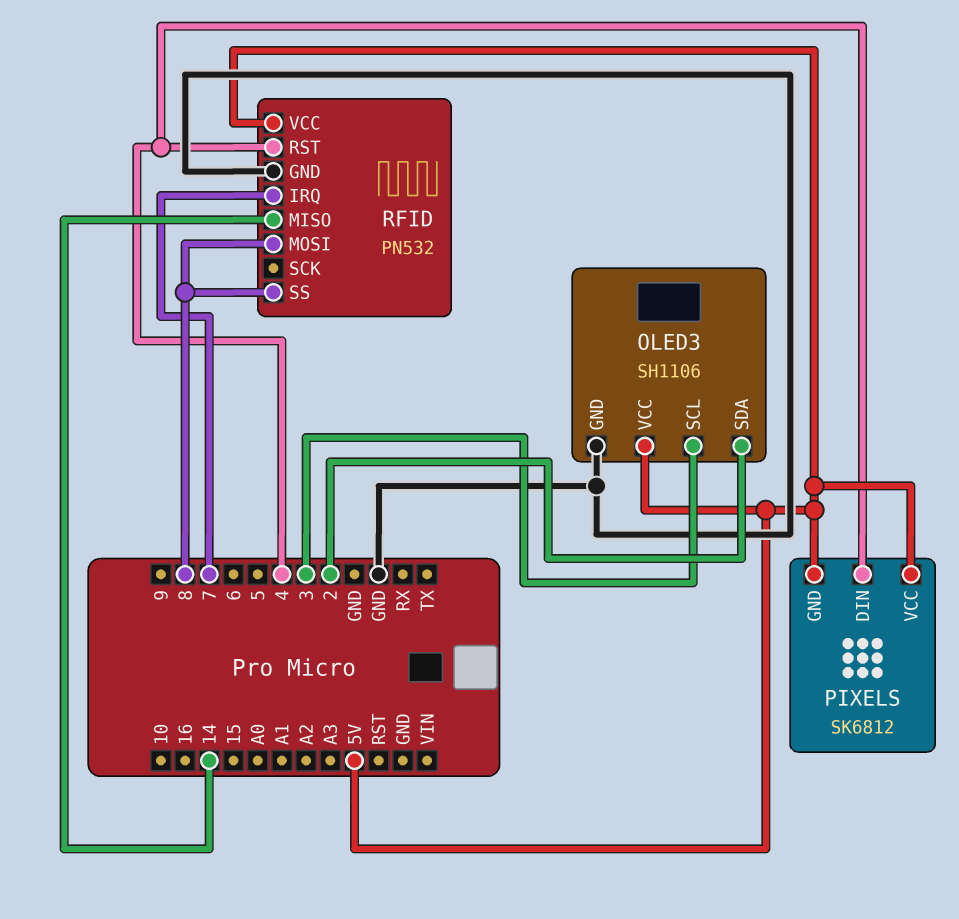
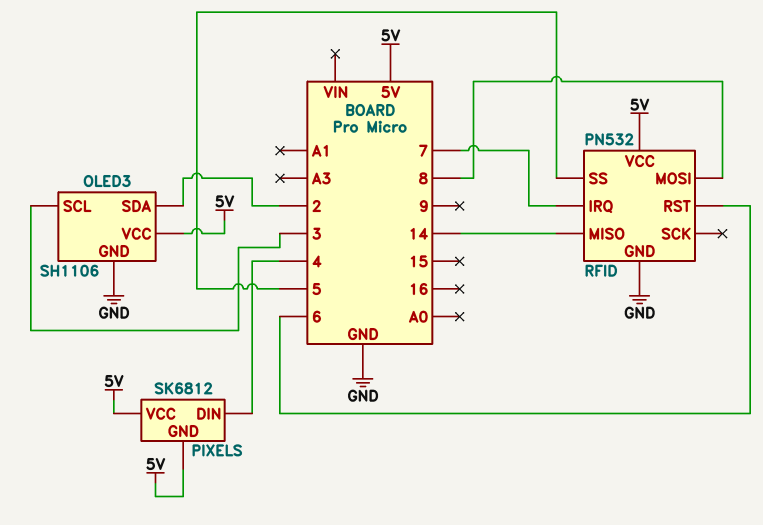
RFID pin RST: 4 -> 6
RFID pin SS: 8 -> 5

